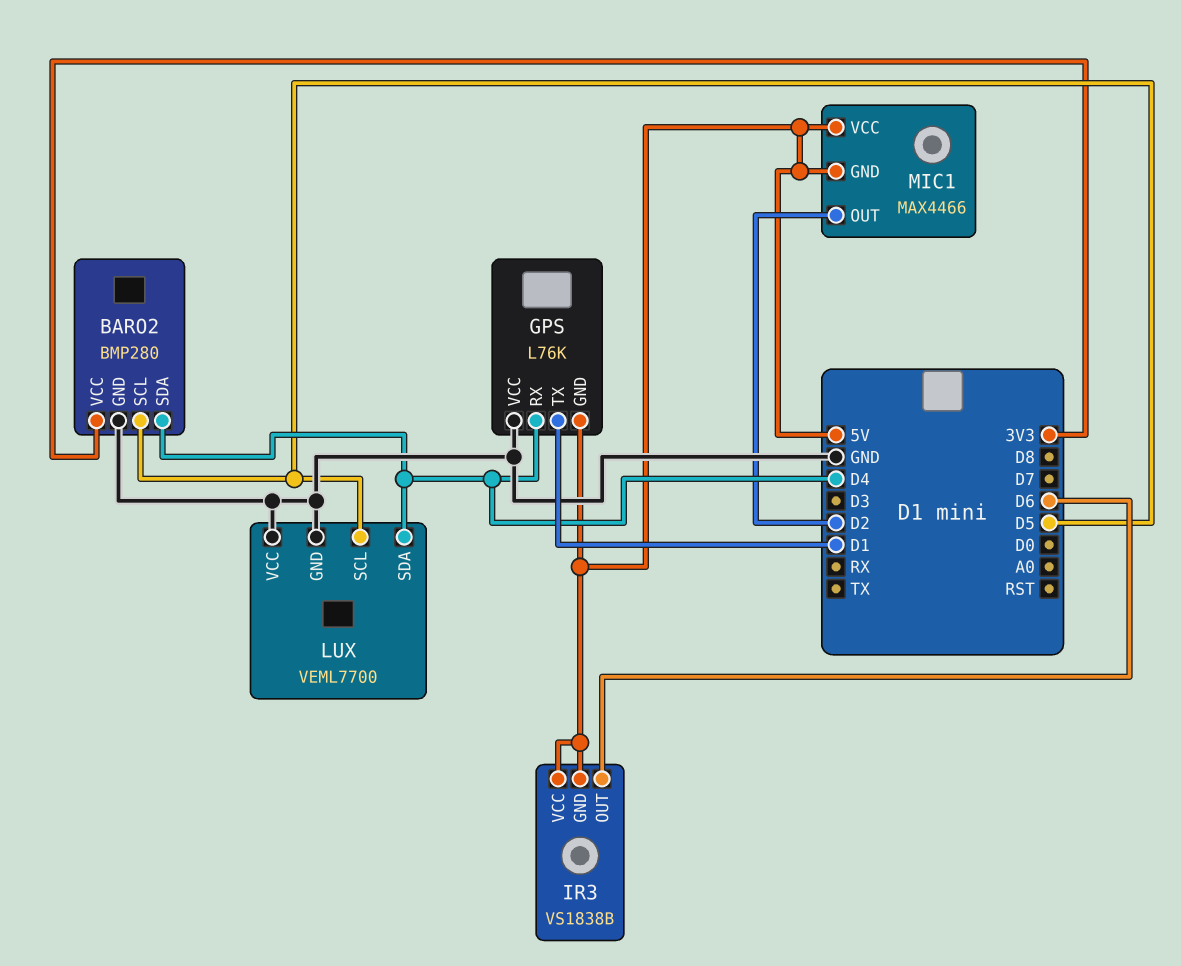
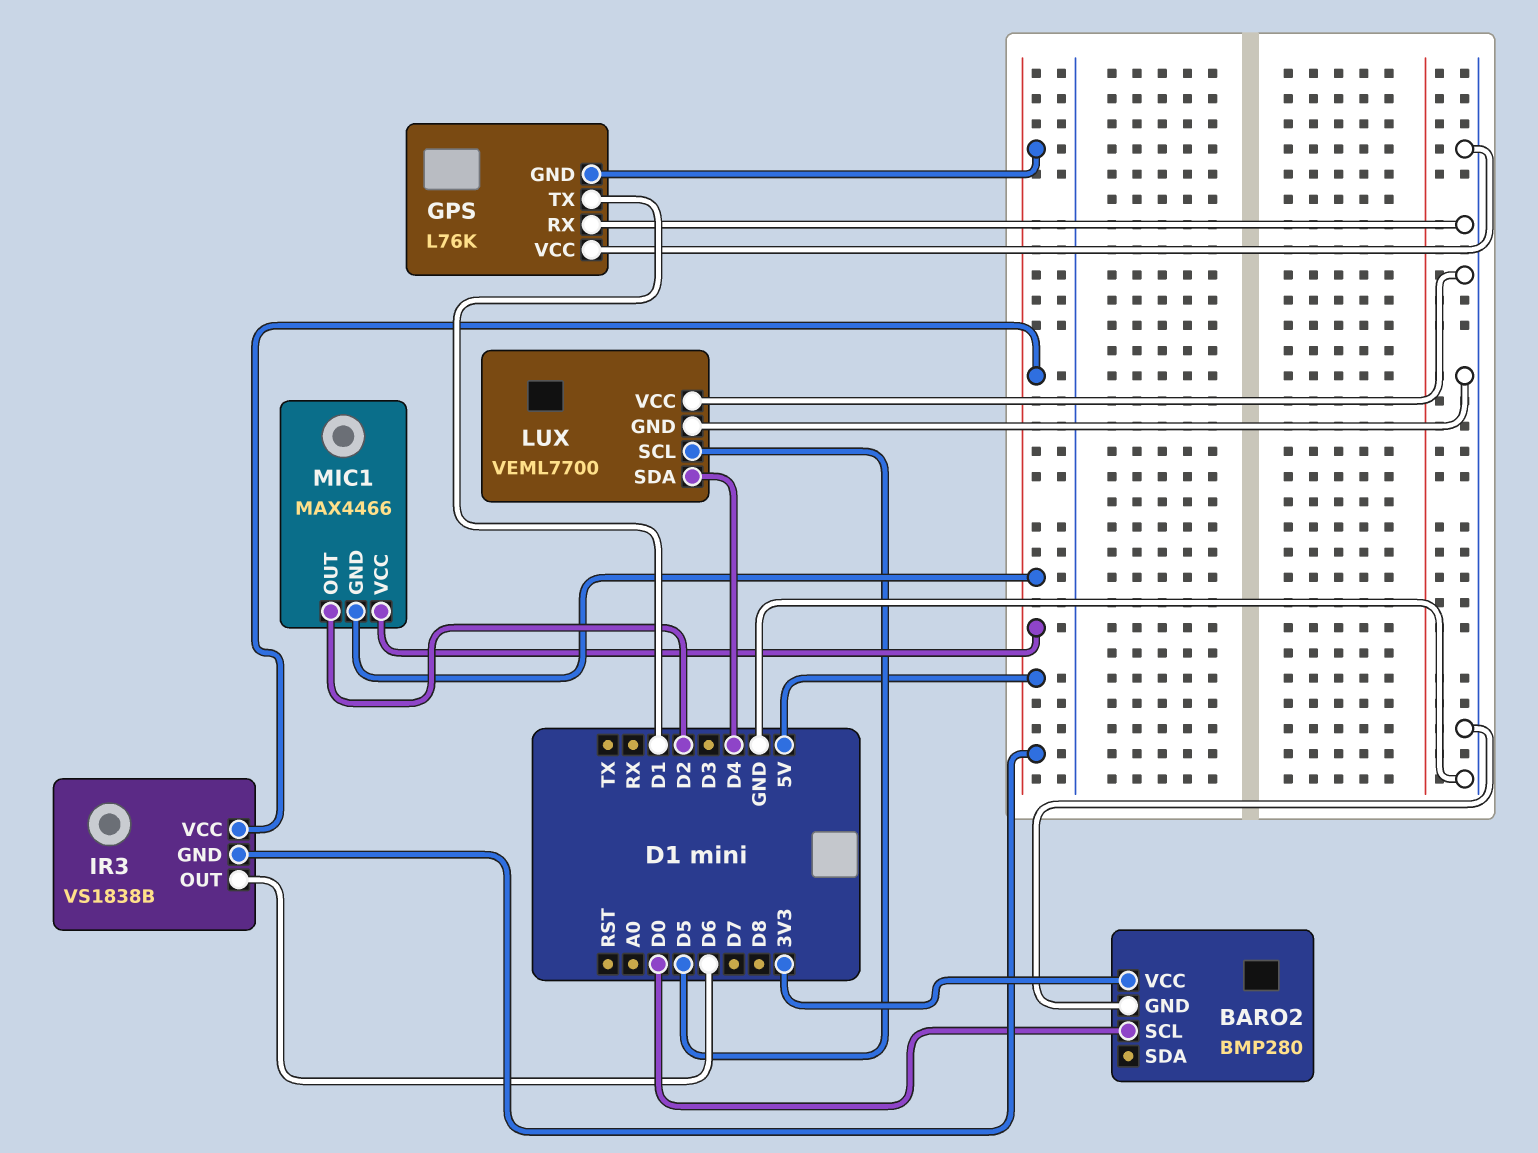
BARO2 pin SCL: D5 -> D0
BARO2 pin SDA: D4 -> none
GPS pin RX: D4 -> GND

